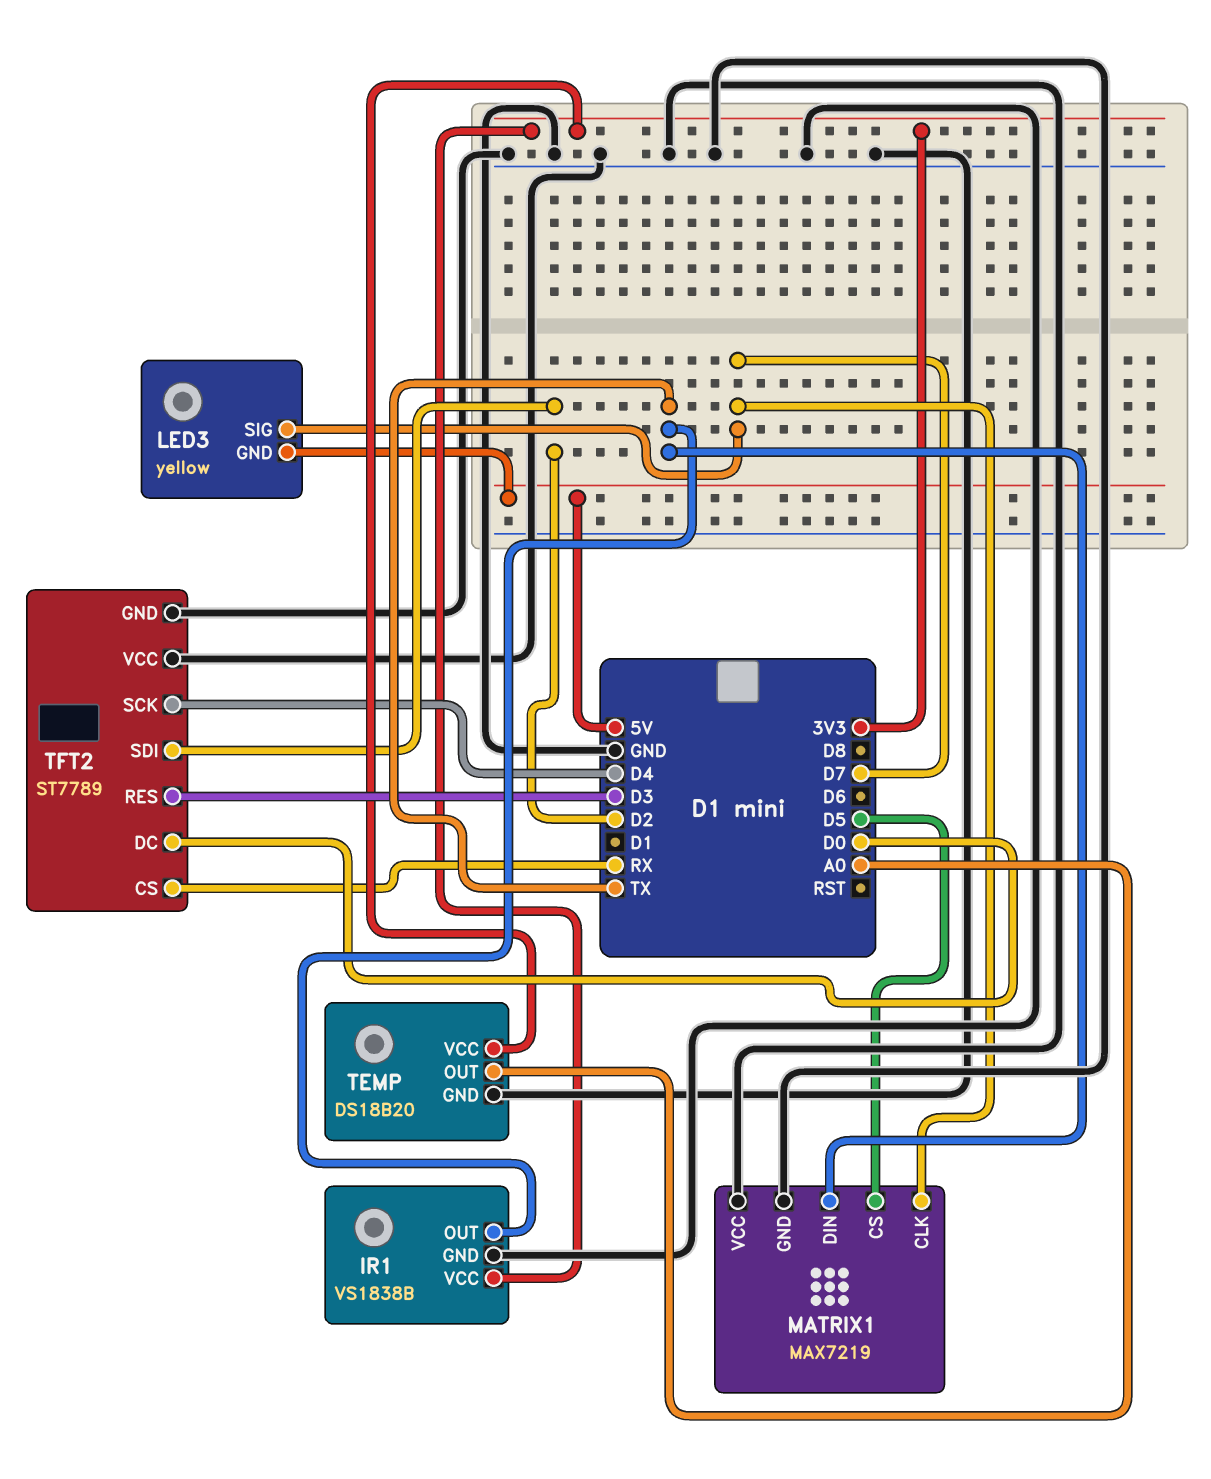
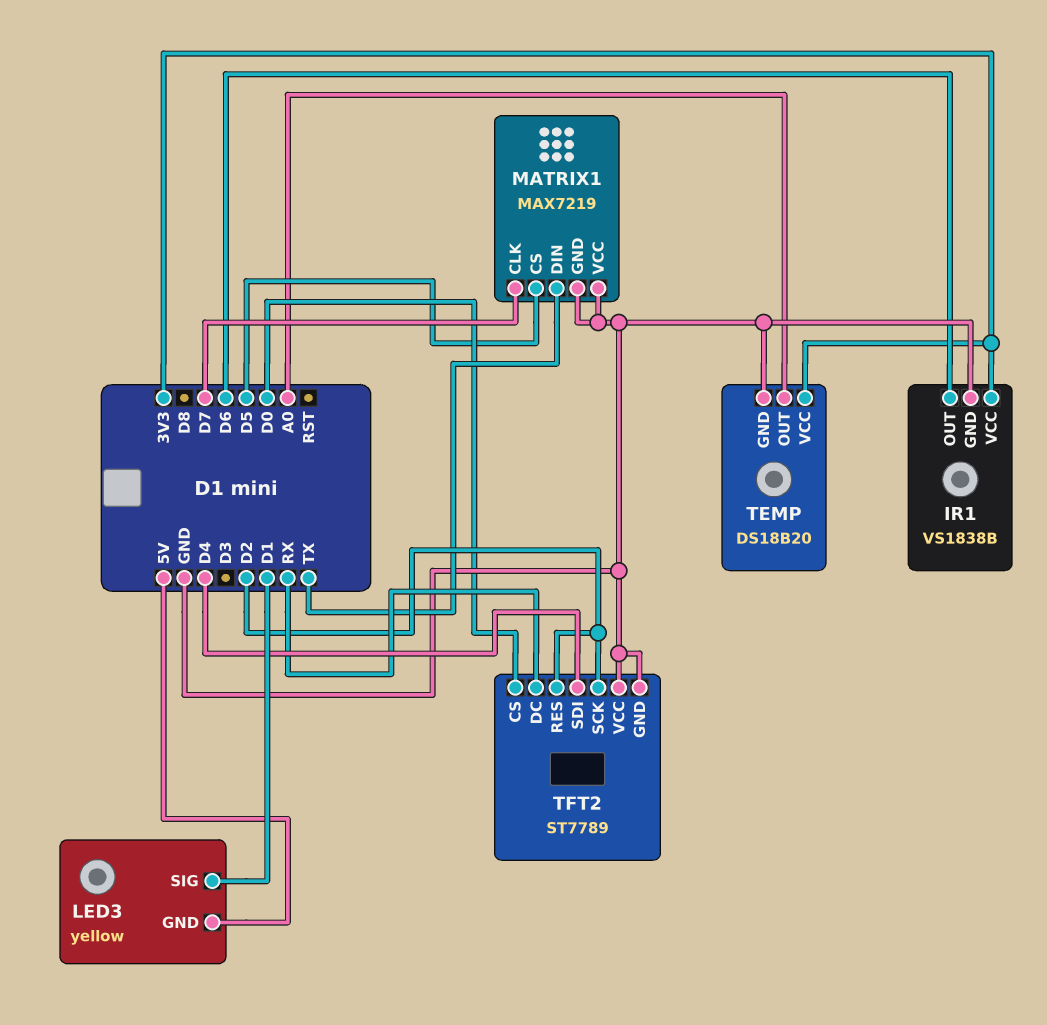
IR1 pin OUT: TX -> D6
LED3 pin SIG: D7 -> D1
TFT2 pin CS: RX -> D0
TFT2 pin DC: D0 -> RX
TFT2 pin RES: D3 -> D2
TFT2 pin SCK: D4 -> D2
TFT2 pin SDI: D2 -> D4

